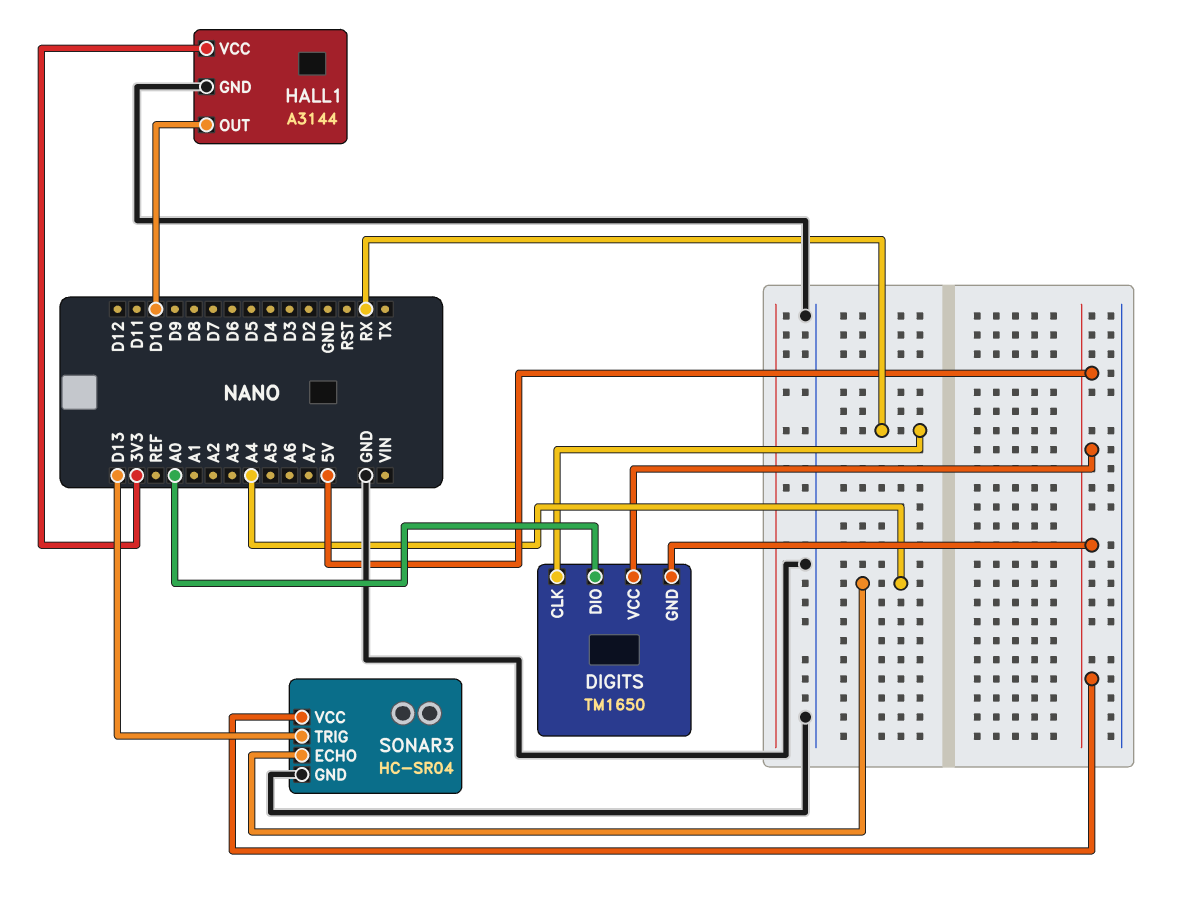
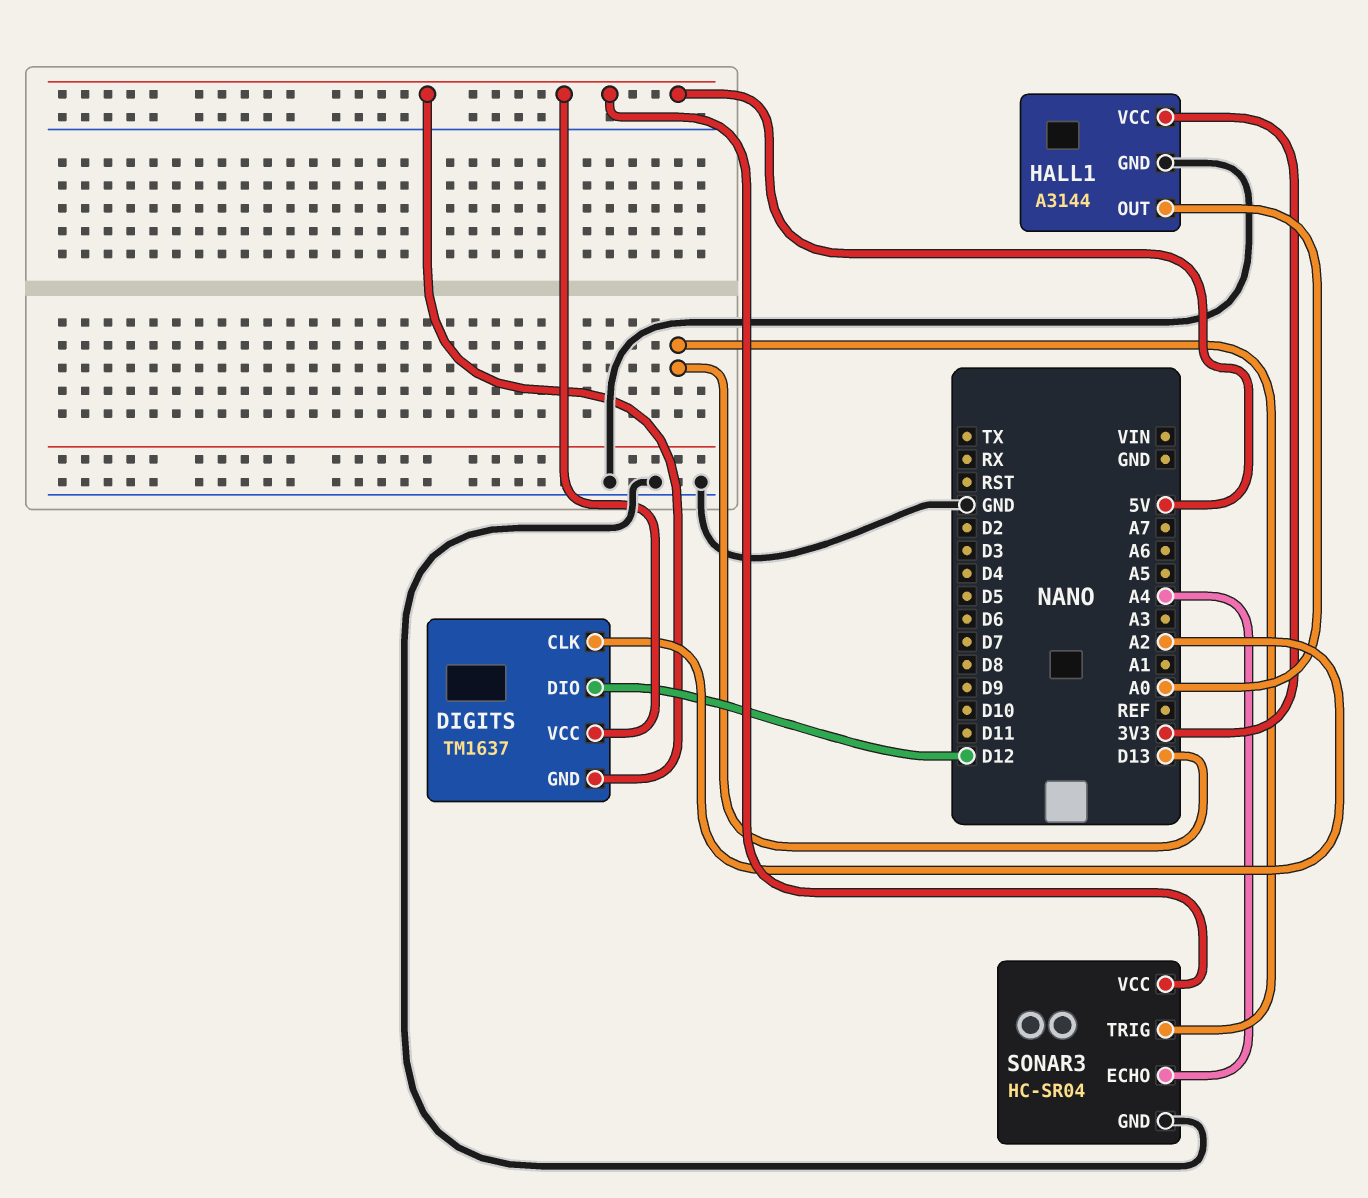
DIGITS: TM1650 -> TM1637
DIGITS pin CLK: RX -> A2
DIGITS pin DIO: A0 -> D12
HALL1 pin OUT: D10 -> A0

